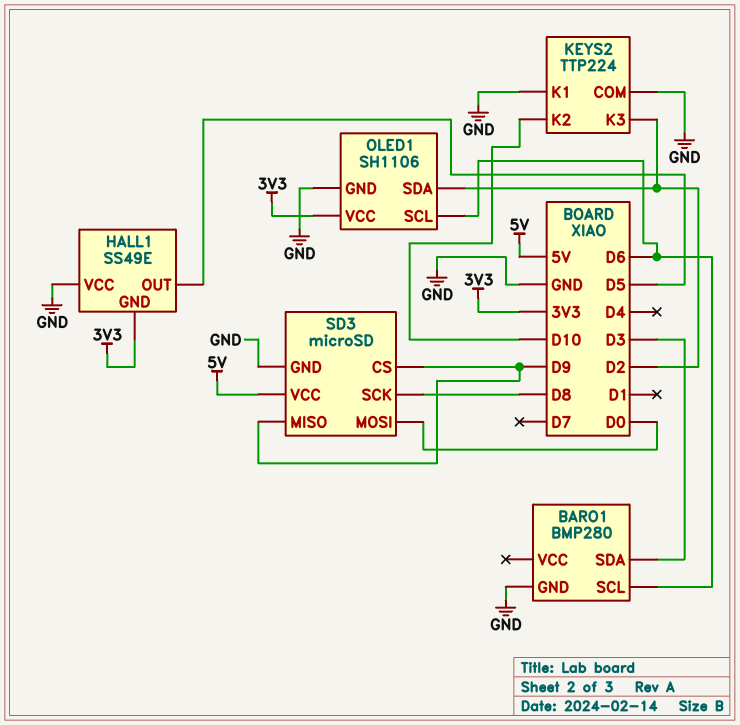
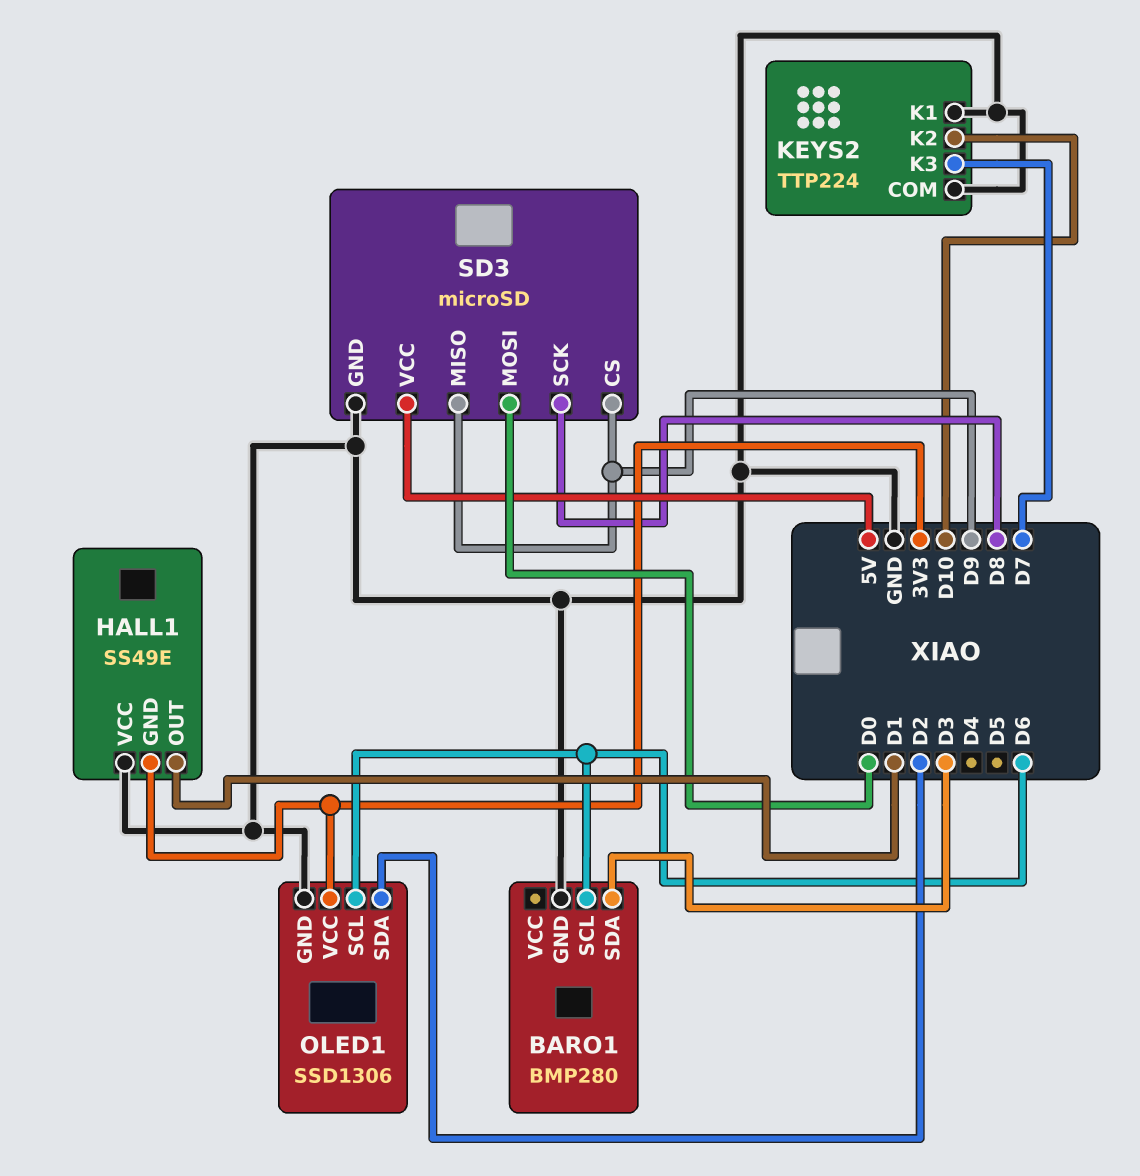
HALL1 pin OUT: D5 -> D1
KEYS2 pin K3: D2 -> D7
OLED1: SH1106 -> SSD1306

